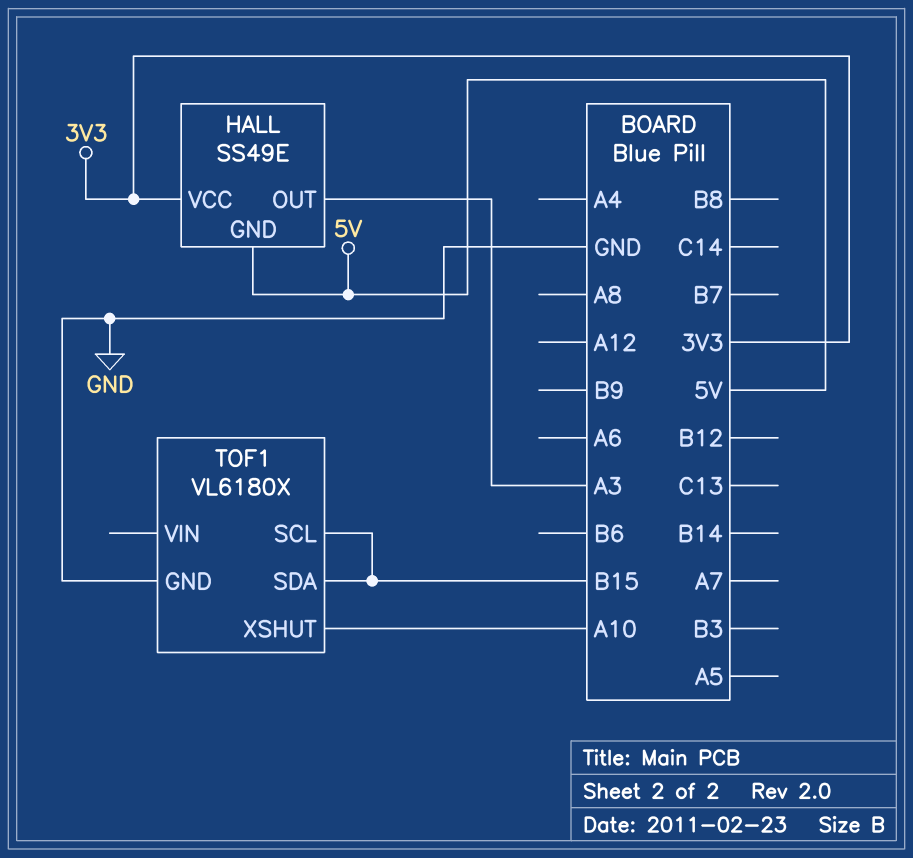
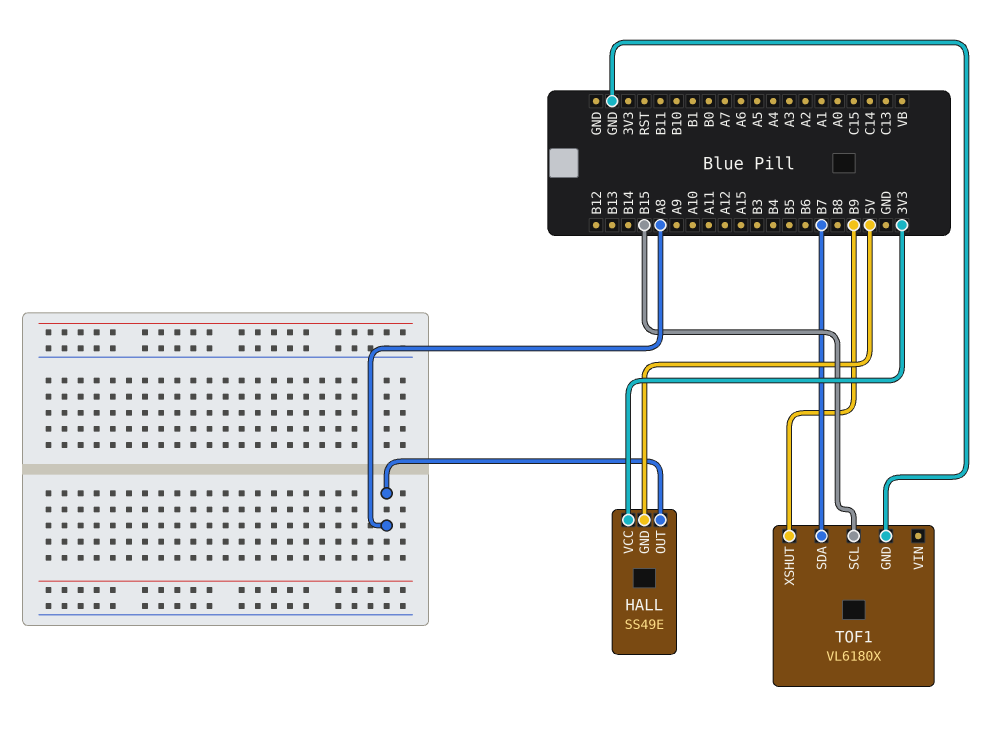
HALL pin OUT: A3 -> A8
TOF1 pin SDA: B15 -> B7
TOF1 pin XSHUT: A10 -> B9

